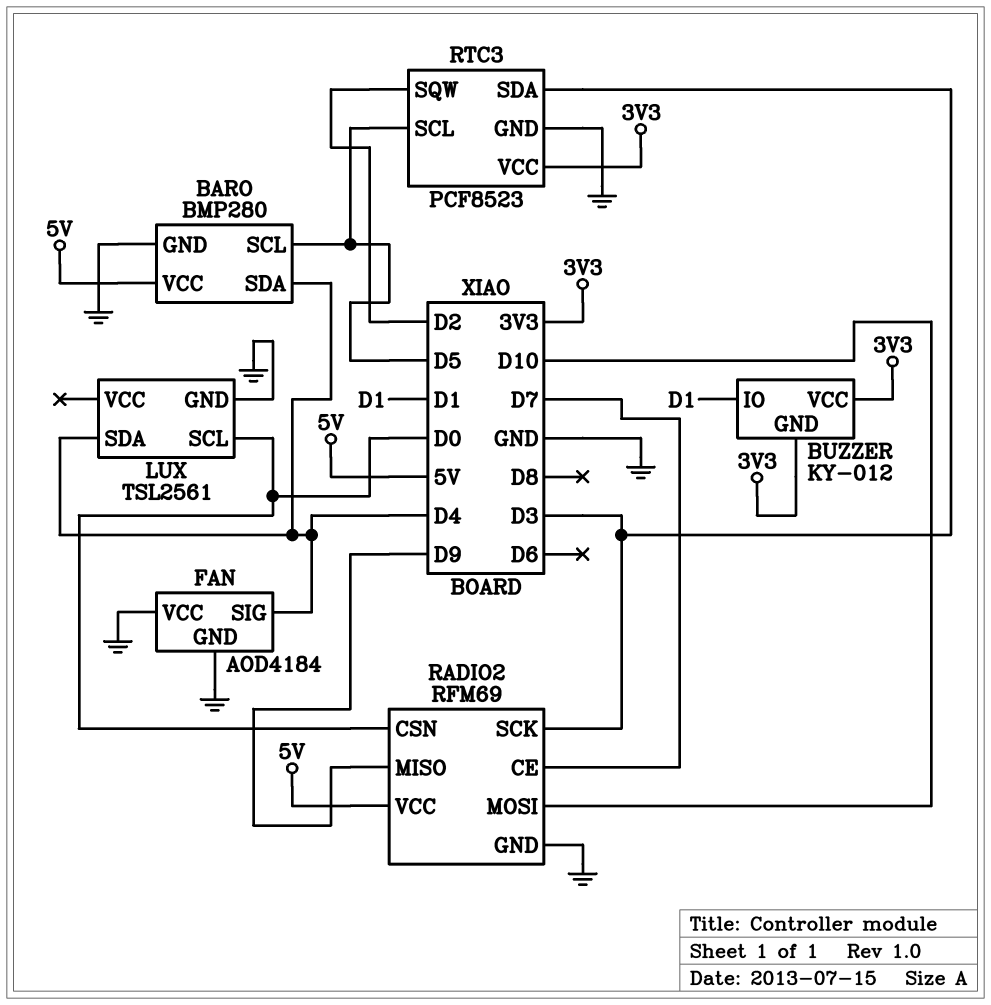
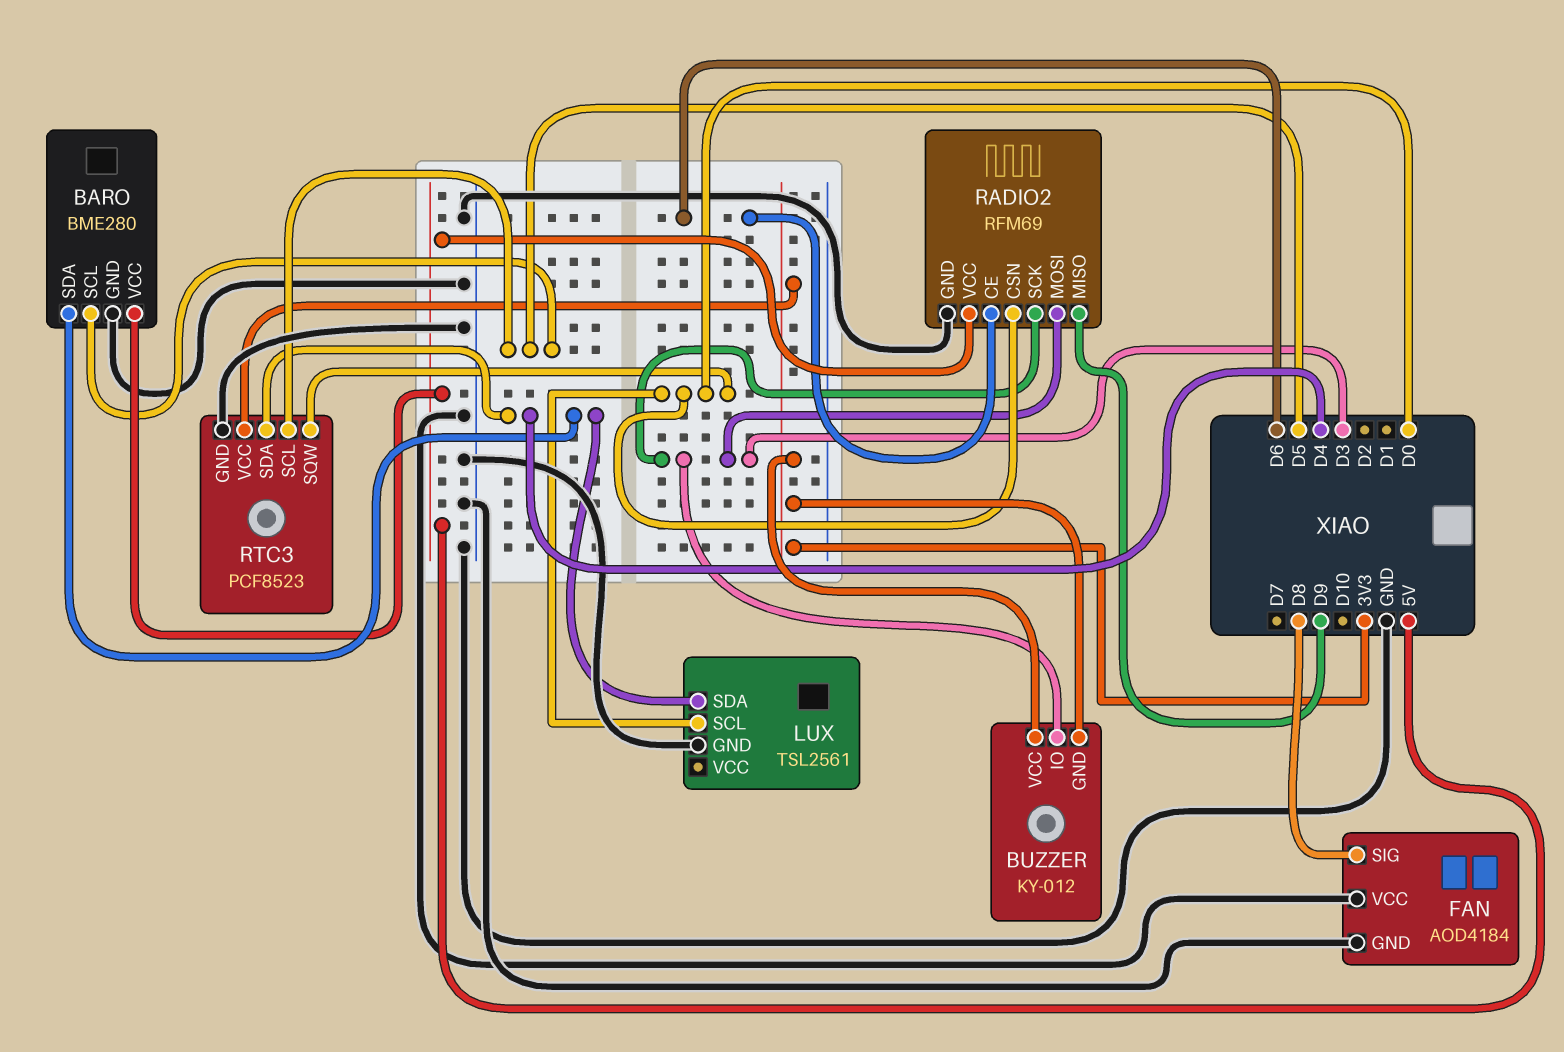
BARO: BMP280 -> BME280
BUZZER pin IO: D1 -> D3
FAN pin SIG: D4 -> D8
RADIO2 pin CE: D7 -> D6
RADIO2 pin MOSI: D10 -> D3
RTC3 pin SDA: D3 -> D4
RTC3 pin SQW: D2 -> D0

